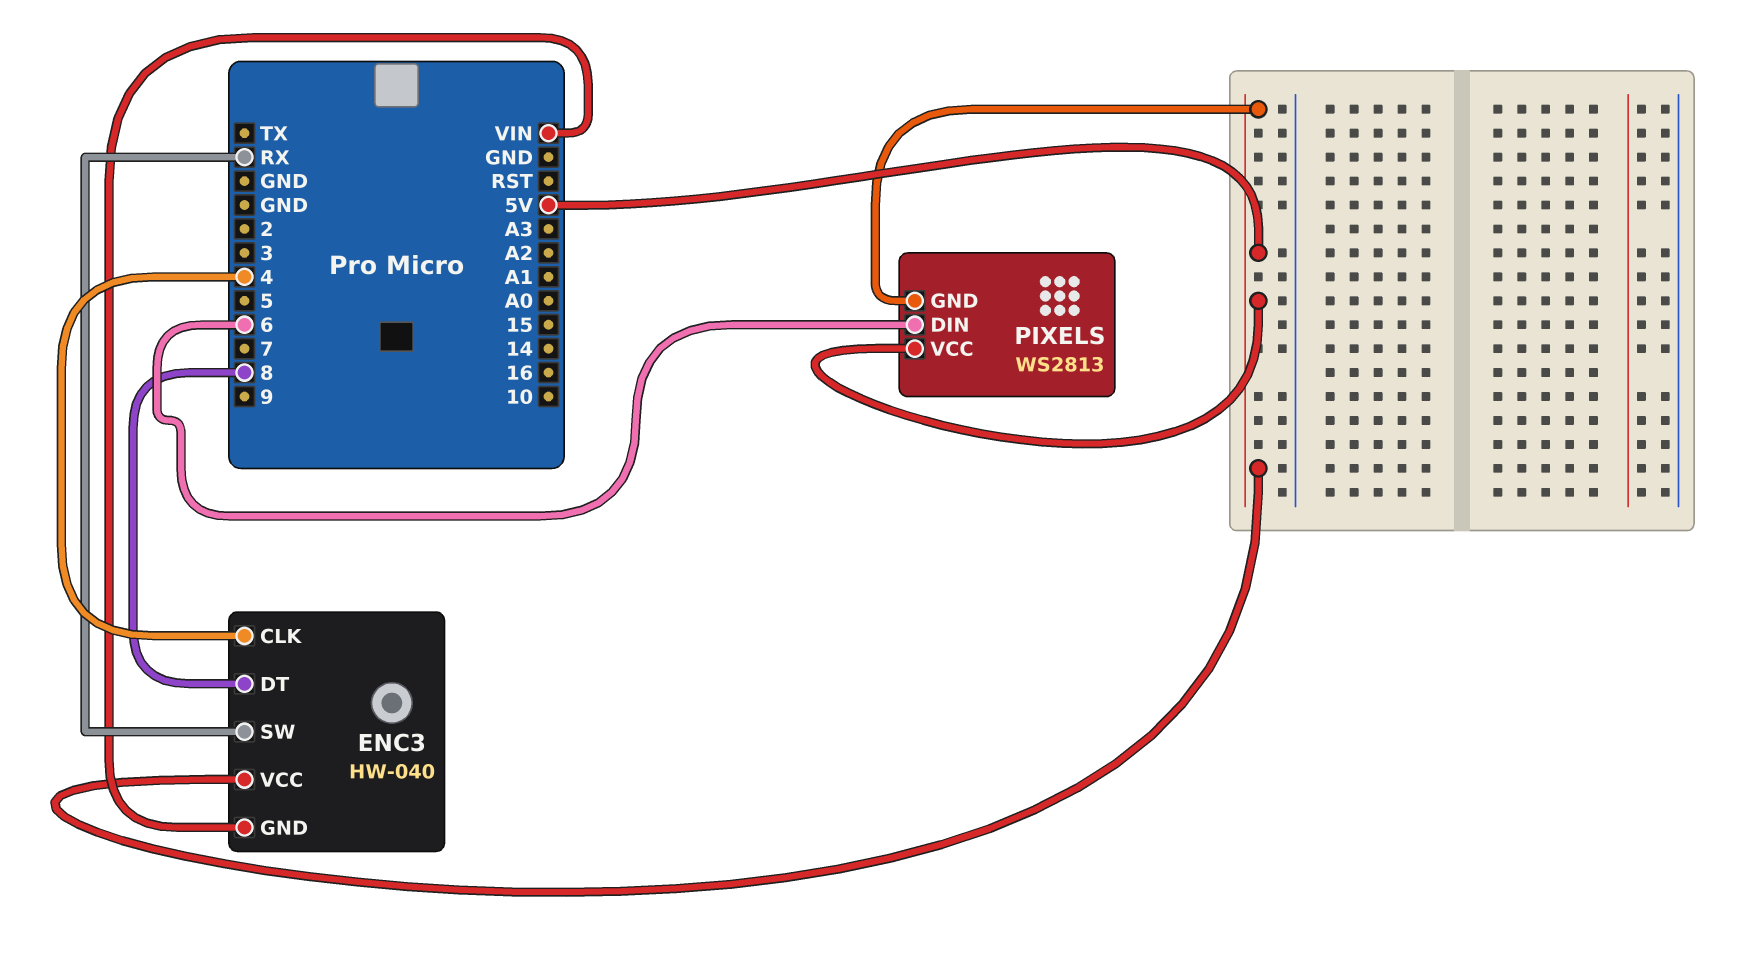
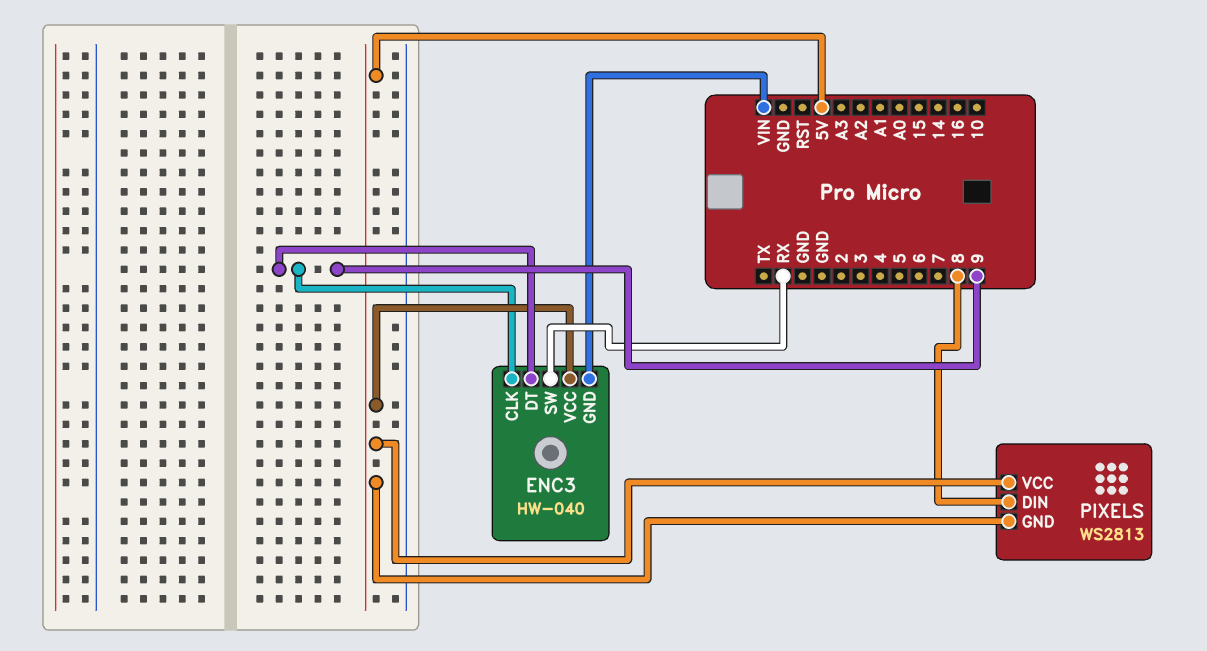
ENC3 pin CLK: 4 -> 9
ENC3 pin DT: 8 -> 9
PIXELS pin DIN: 6 -> 8

